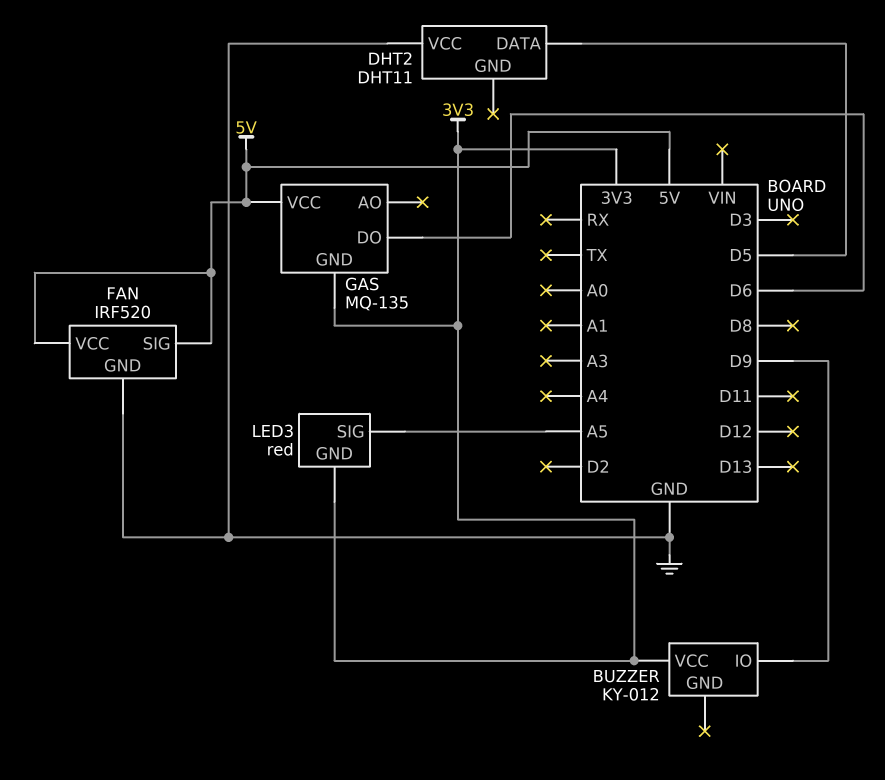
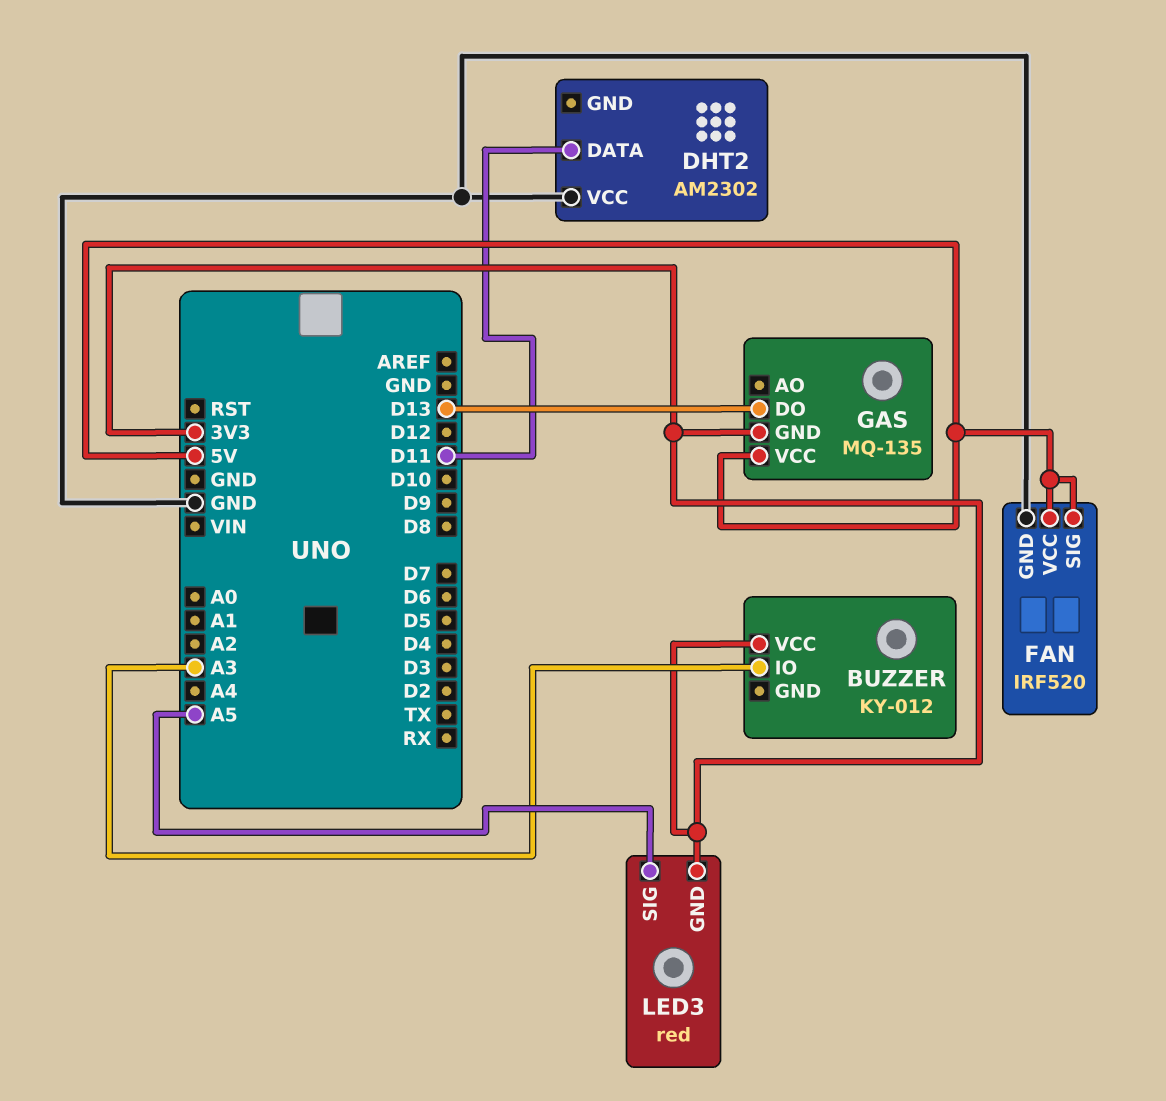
BUZZER pin IO: D9 -> A3
DHT2: DHT11 -> AM2302
DHT2 pin DATA: D5 -> D11
GAS pin DO: D6 -> D13

